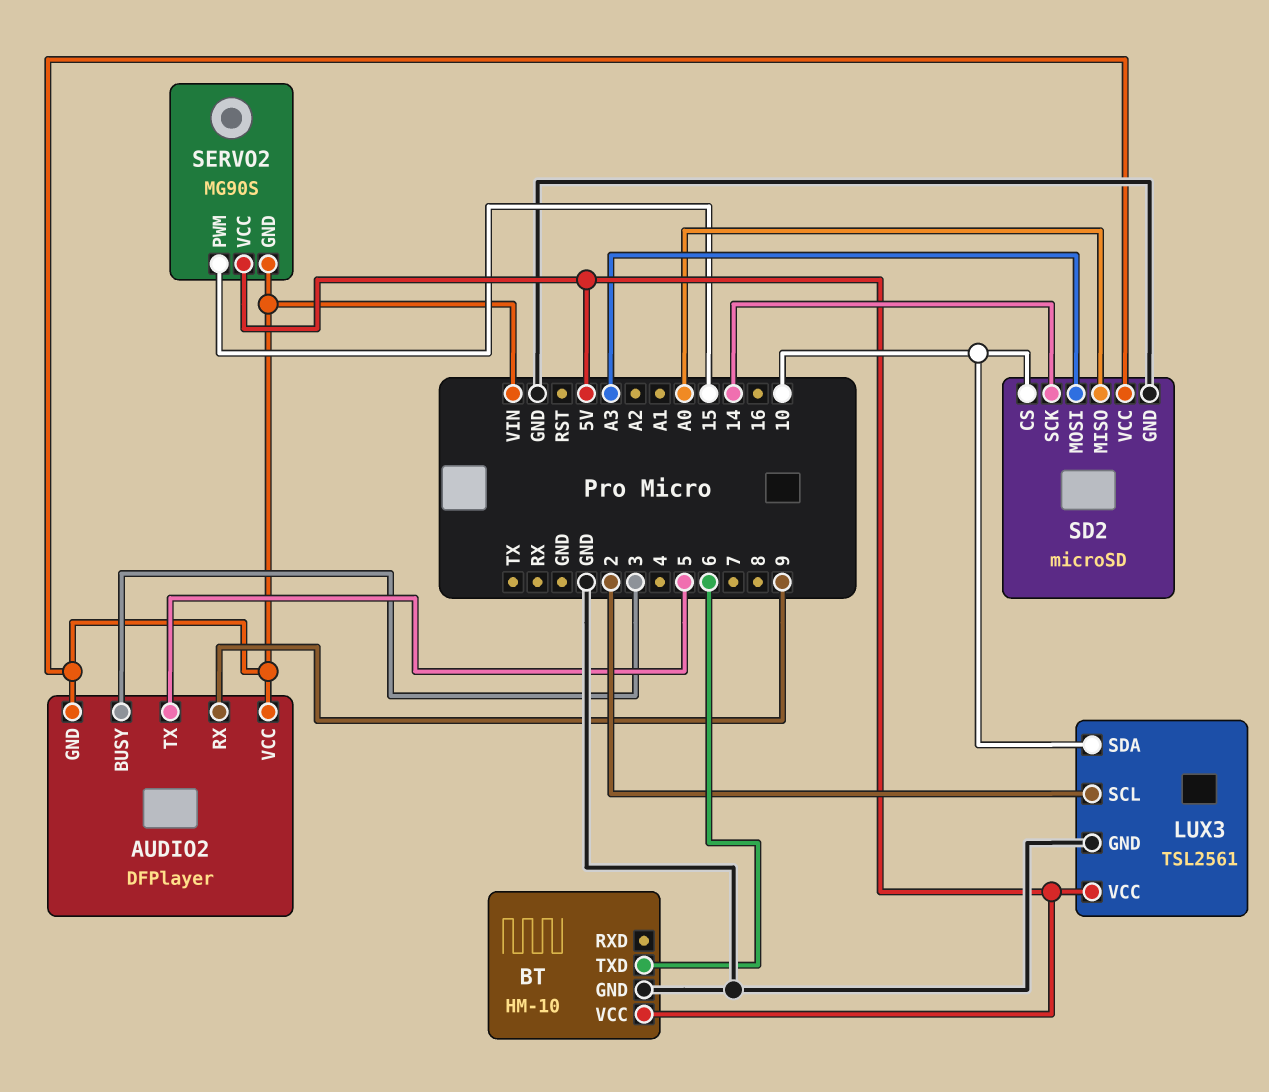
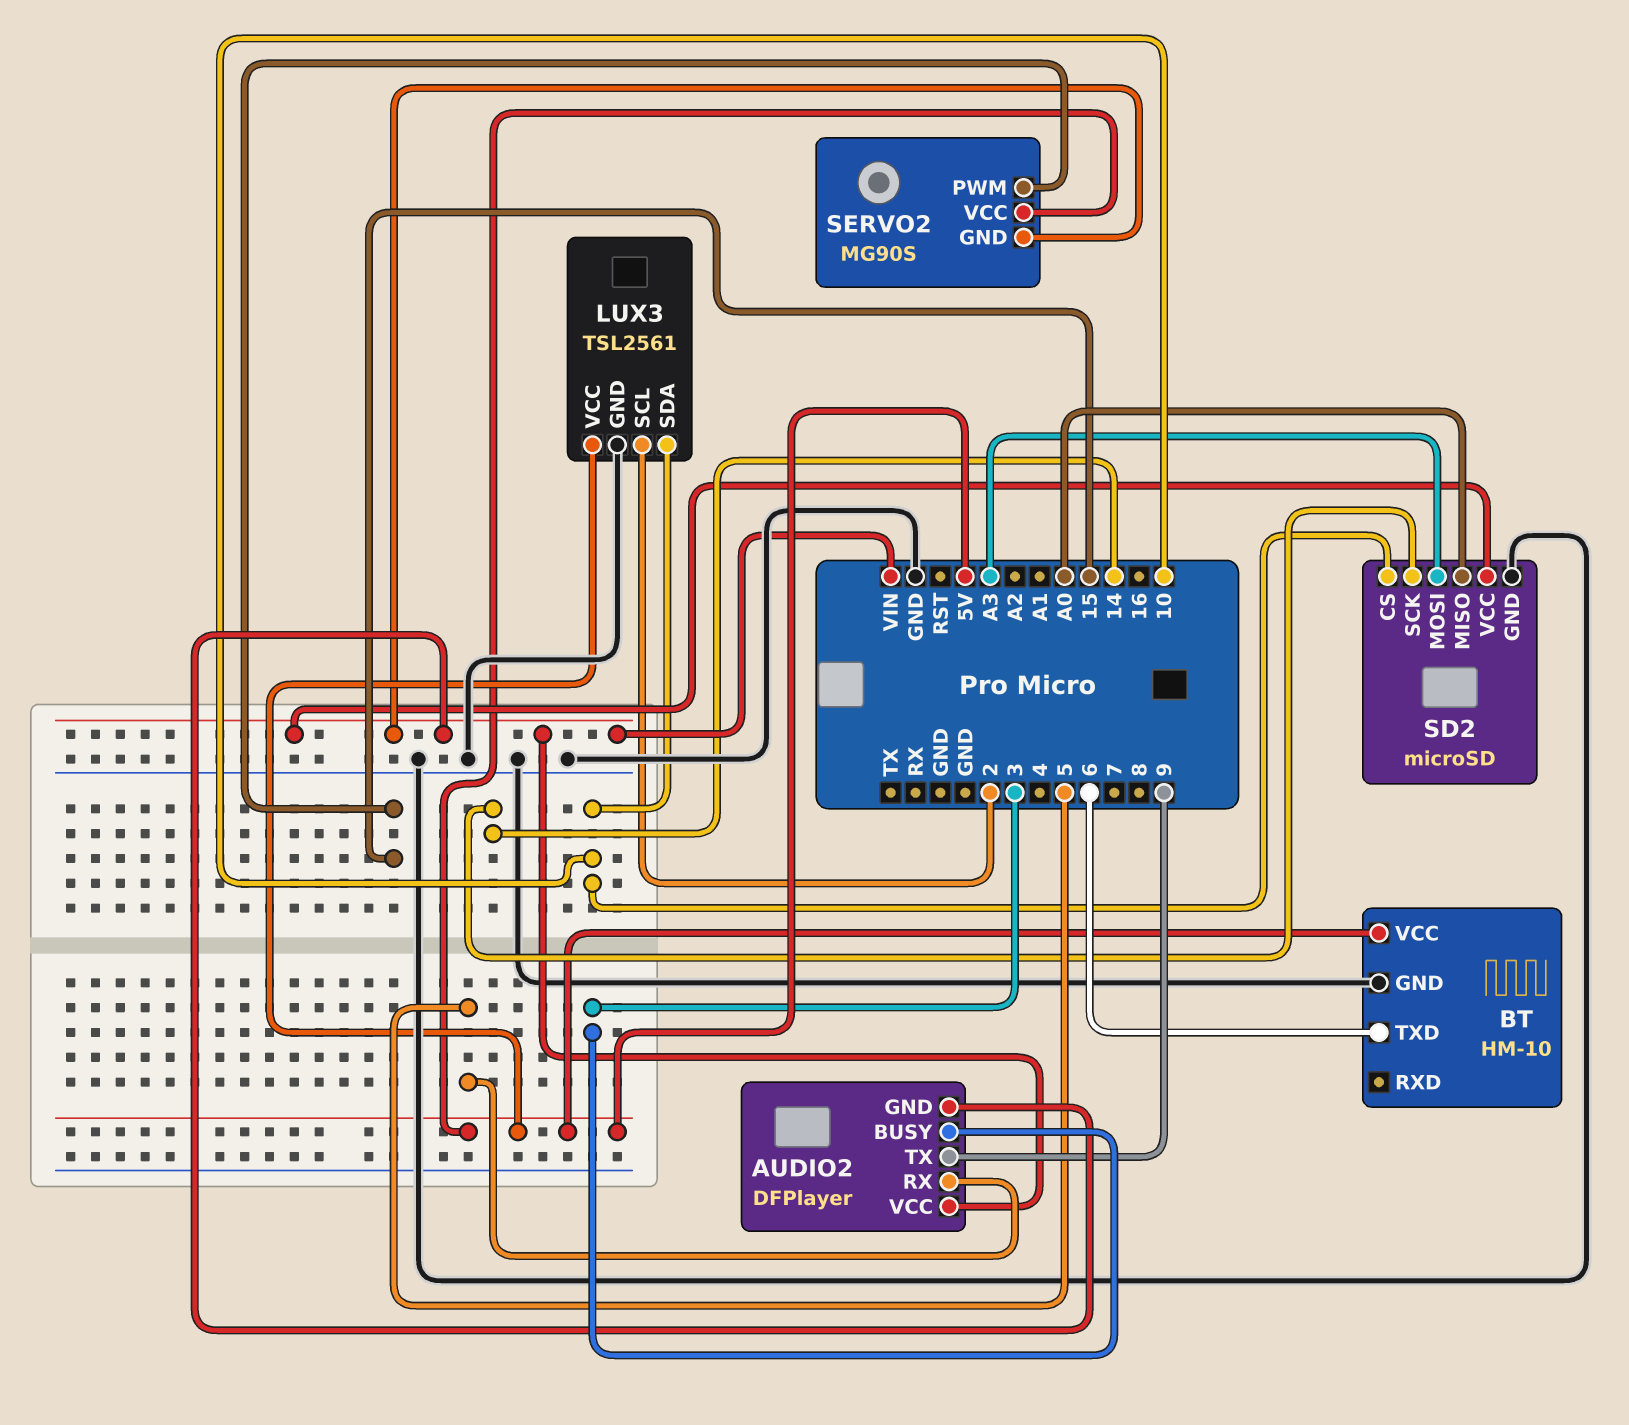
AUDIO2 pin RX: 9 -> 5
AUDIO2 pin TX: 5 -> 9

